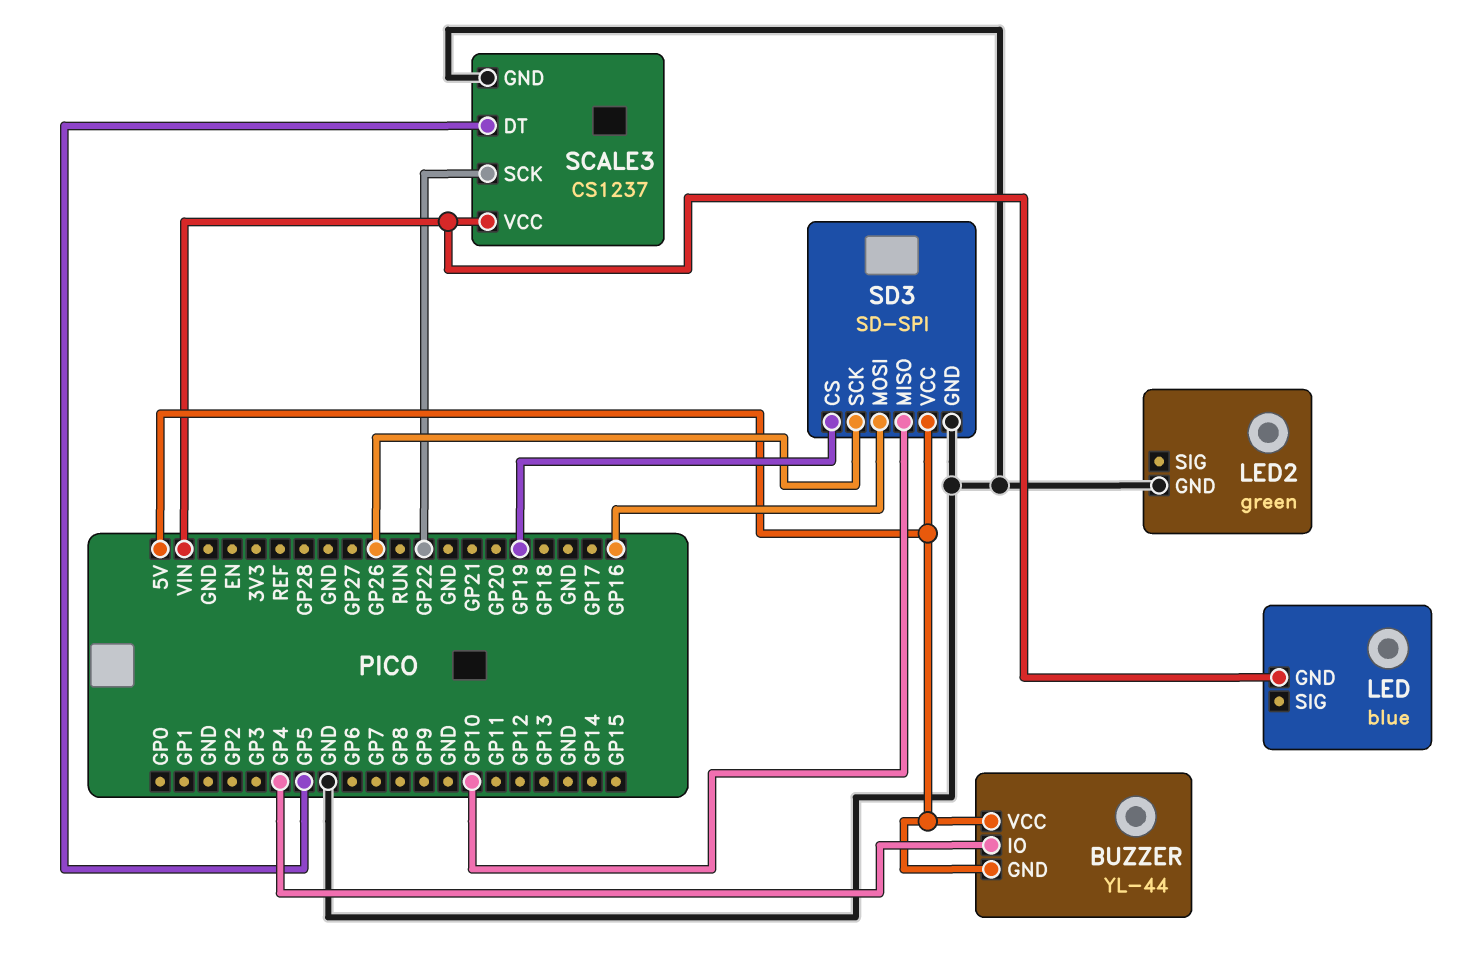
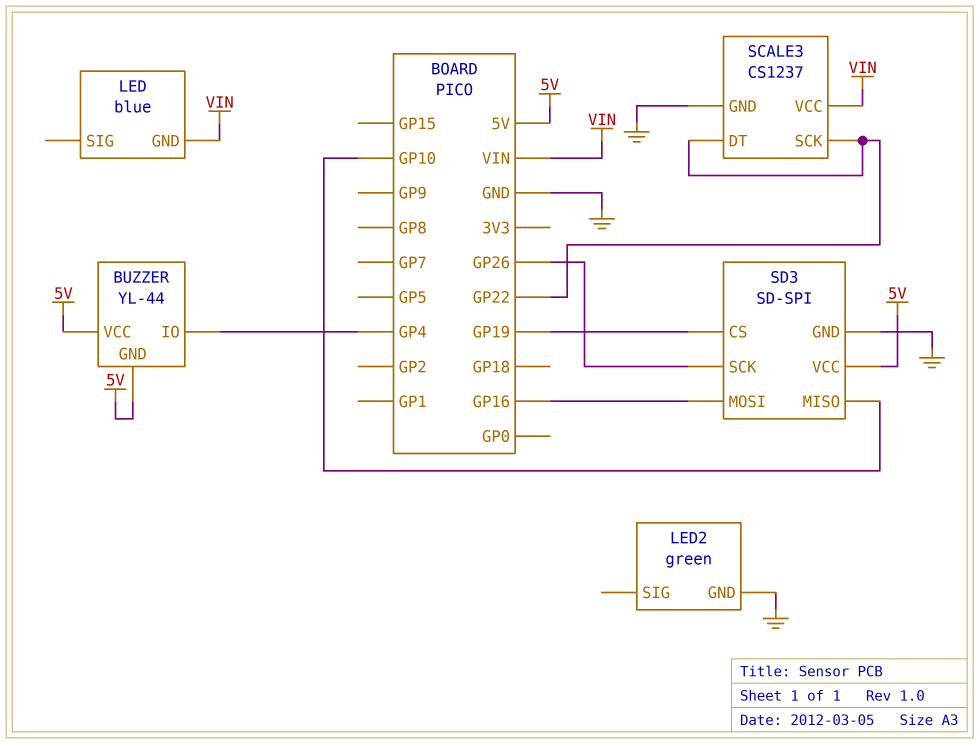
SCALE3 pin DT: GP5 -> GP22

